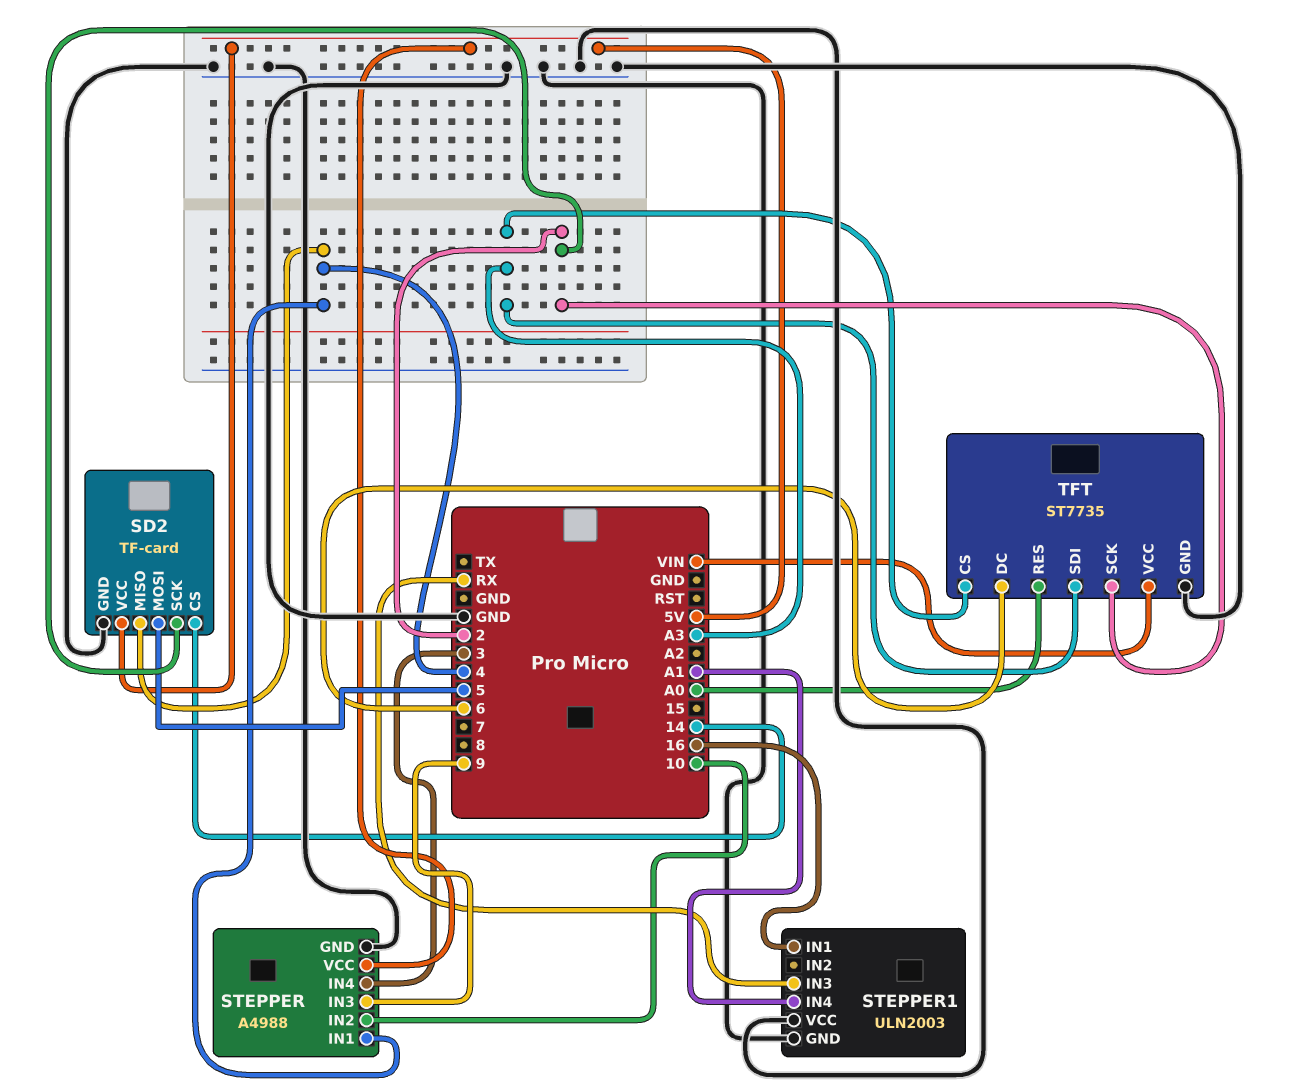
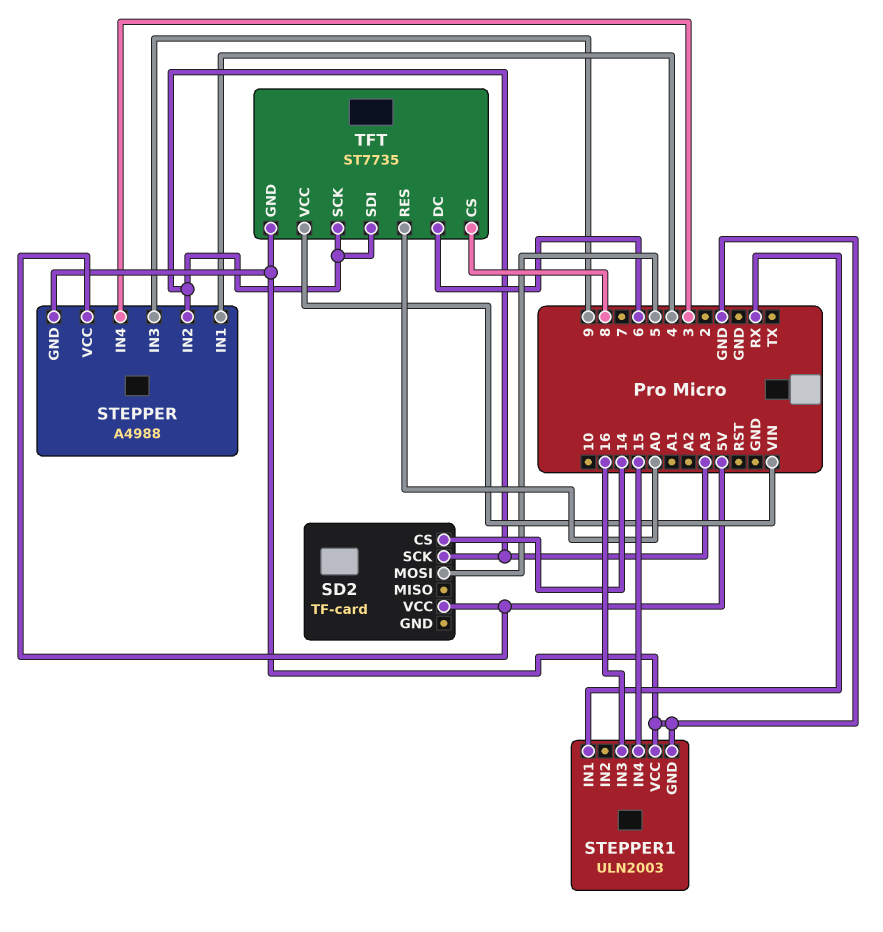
SD2 pin GND: GND -> none
SD2 pin MISO: 4 -> none
SD2 pin SCK: 2 -> A3
STEPPER pin IN2: 10 -> A3
STEPPER1 pin IN1: 16 -> RX
STEPPER1 pin IN3: RX -> 16
STEPPER1 pin IN4: A1 -> 15
TFT pin CS: A3 -> 8
TFT pin SCK: 2 -> A3

